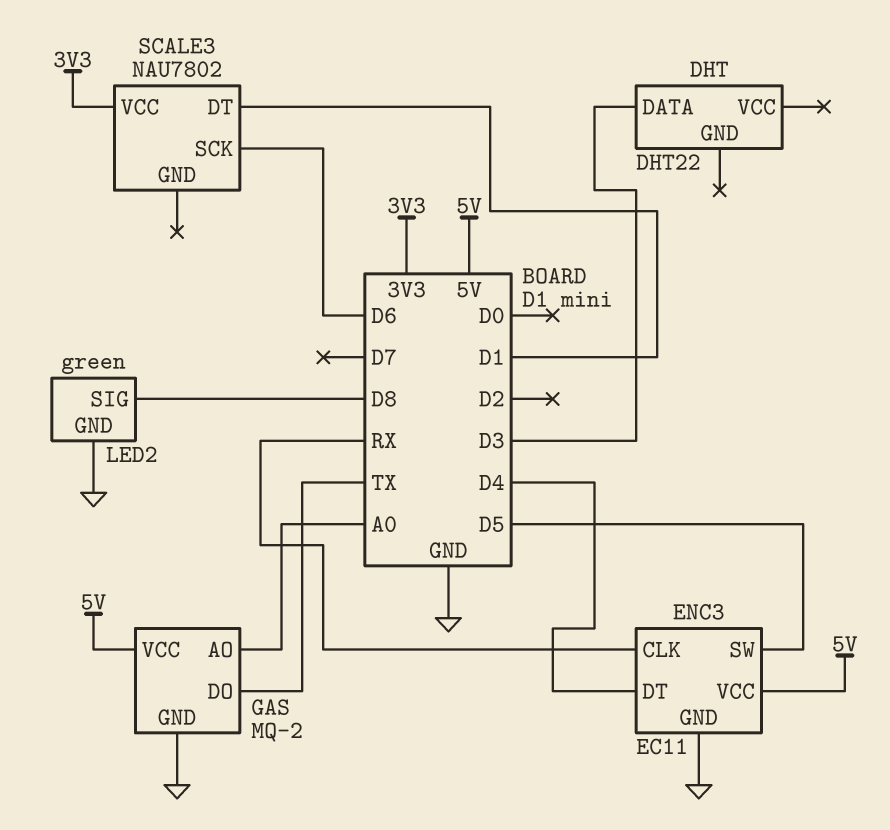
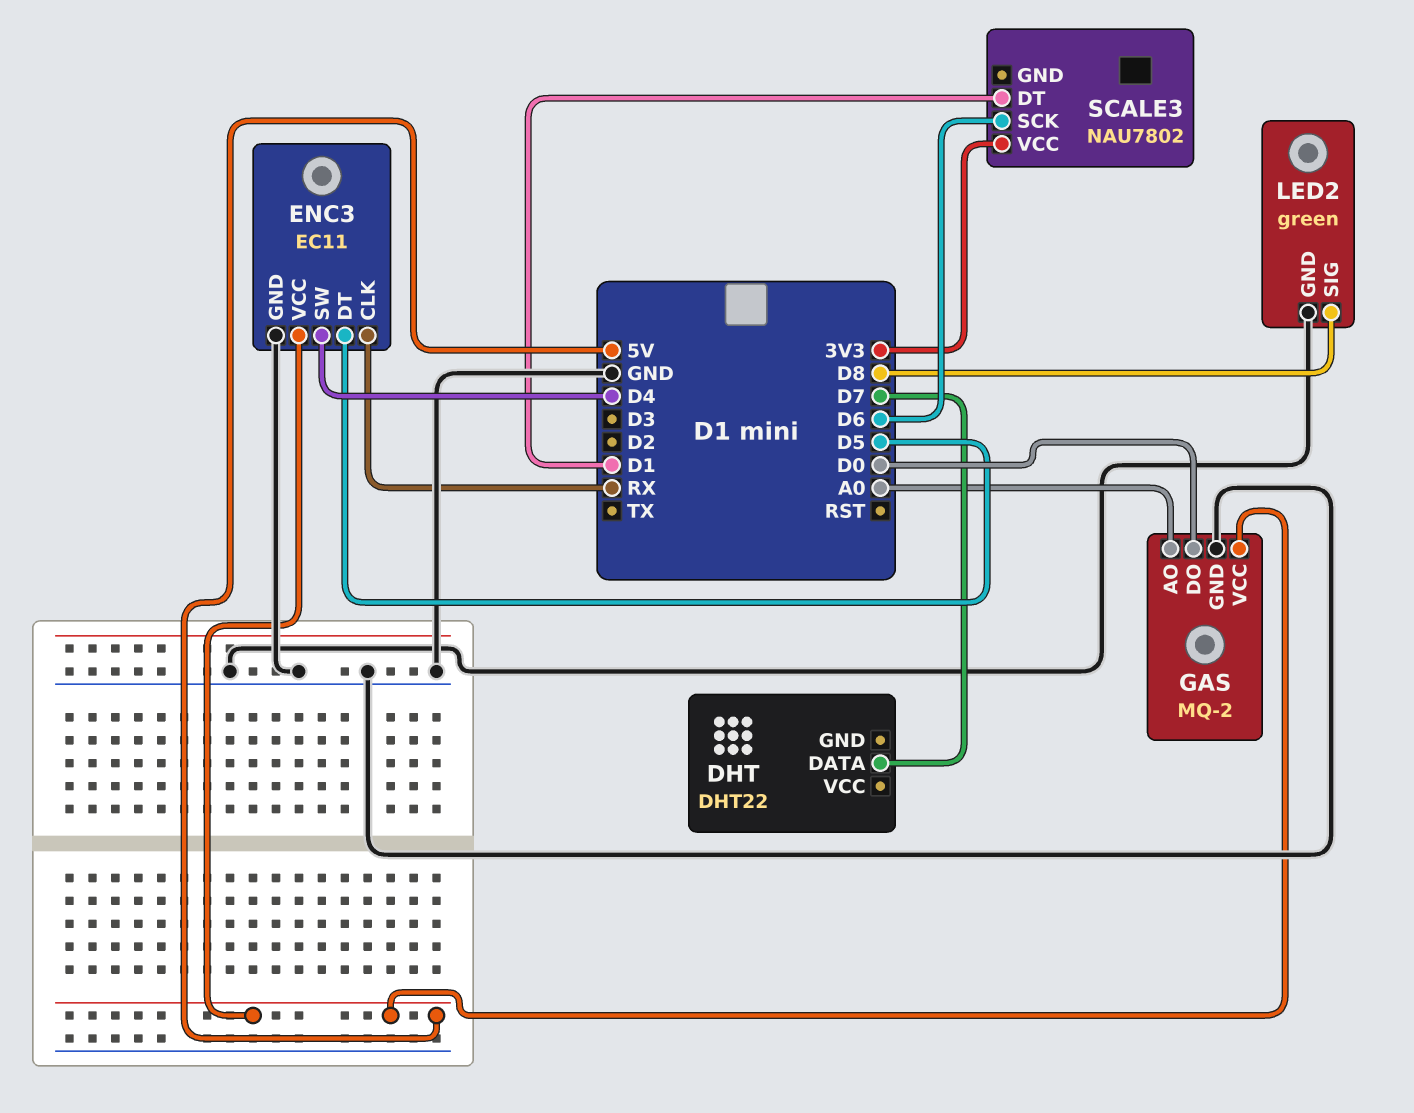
DHT pin DATA: D3 -> D7
ENC3 pin DT: D4 -> D5
ENC3 pin SW: D5 -> D4
GAS pin DO: TX -> D0

